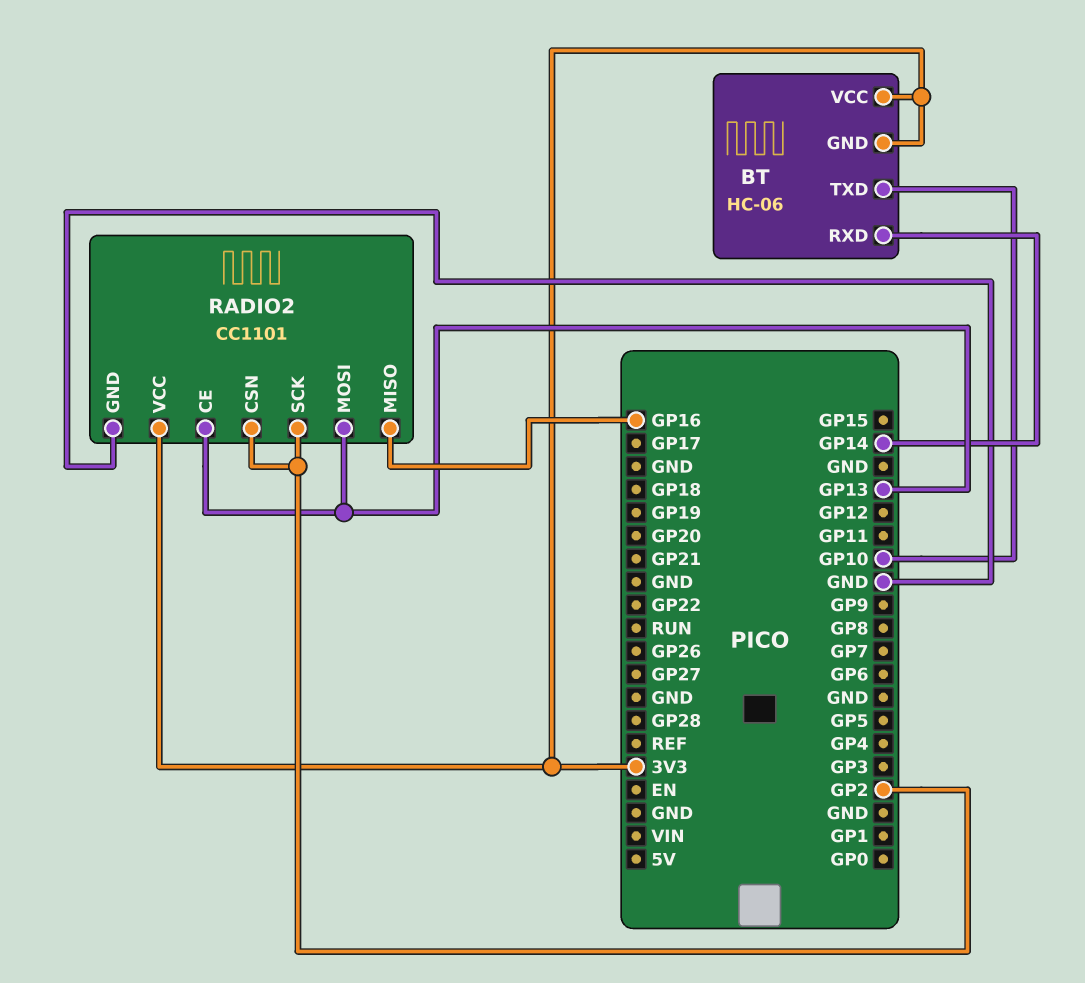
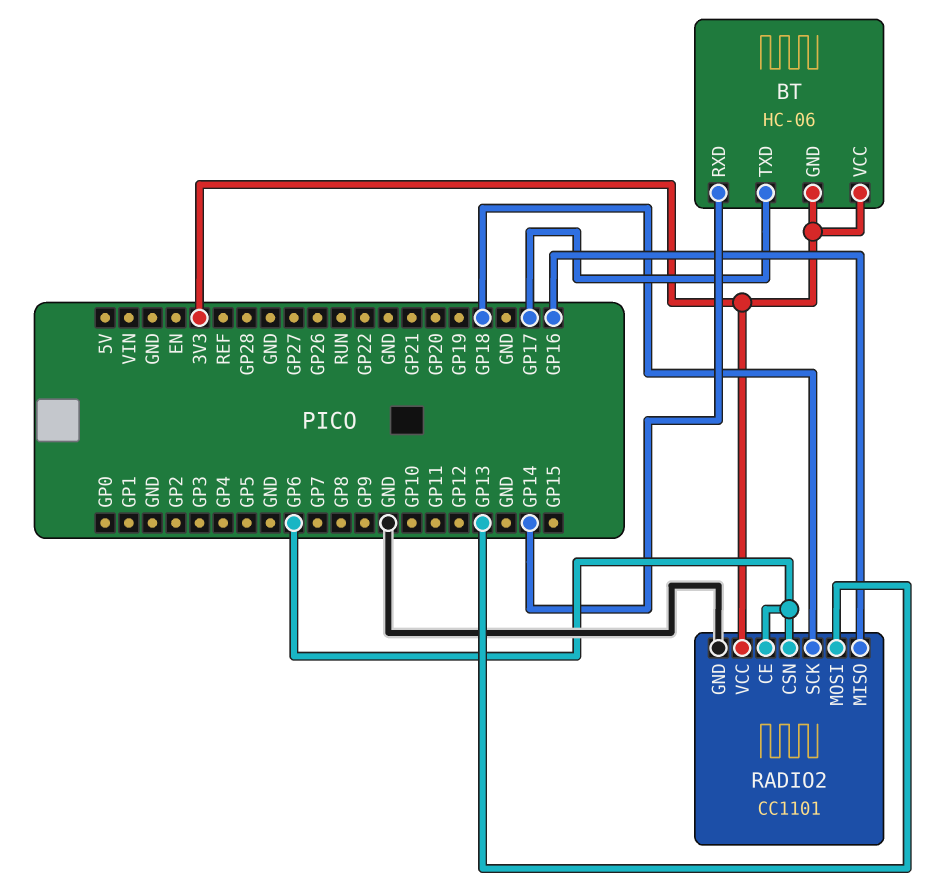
BT pin TXD: GP10 -> GP17
RADIO2 pin CE: GP13 -> GP6
RADIO2 pin CSN: GP2 -> GP6
RADIO2 pin SCK: GP2 -> GP18

